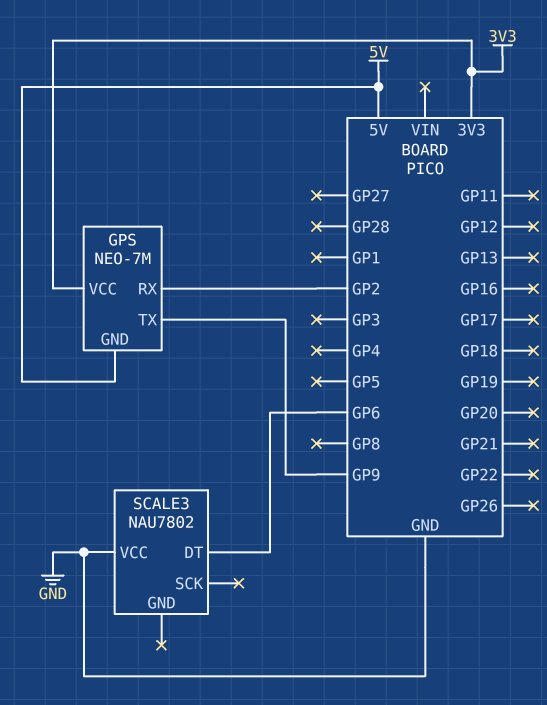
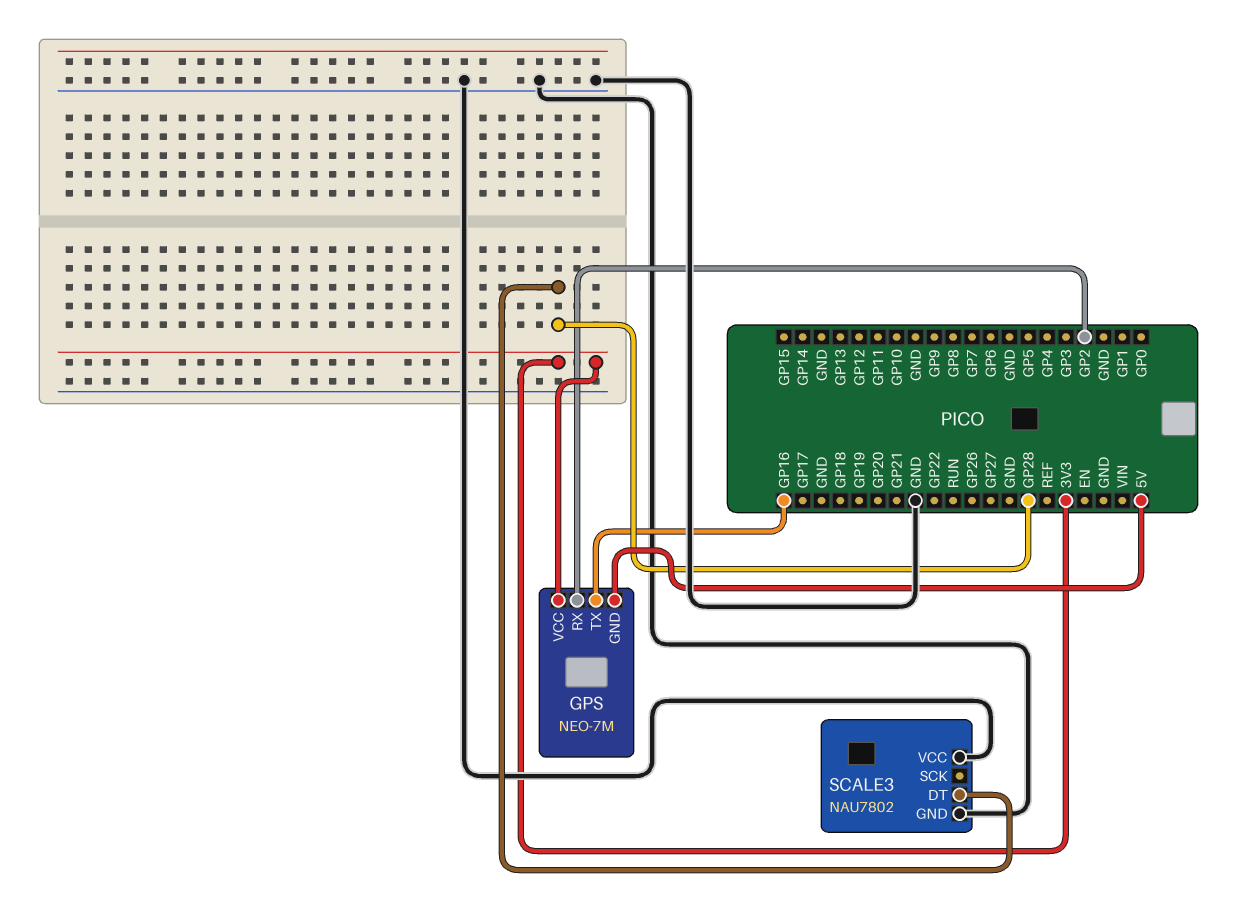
GPS pin TX: GP9 -> GP16
SCALE3 pin DT: GP6 -> GP28
SCALE3 pin GND: none -> GND

